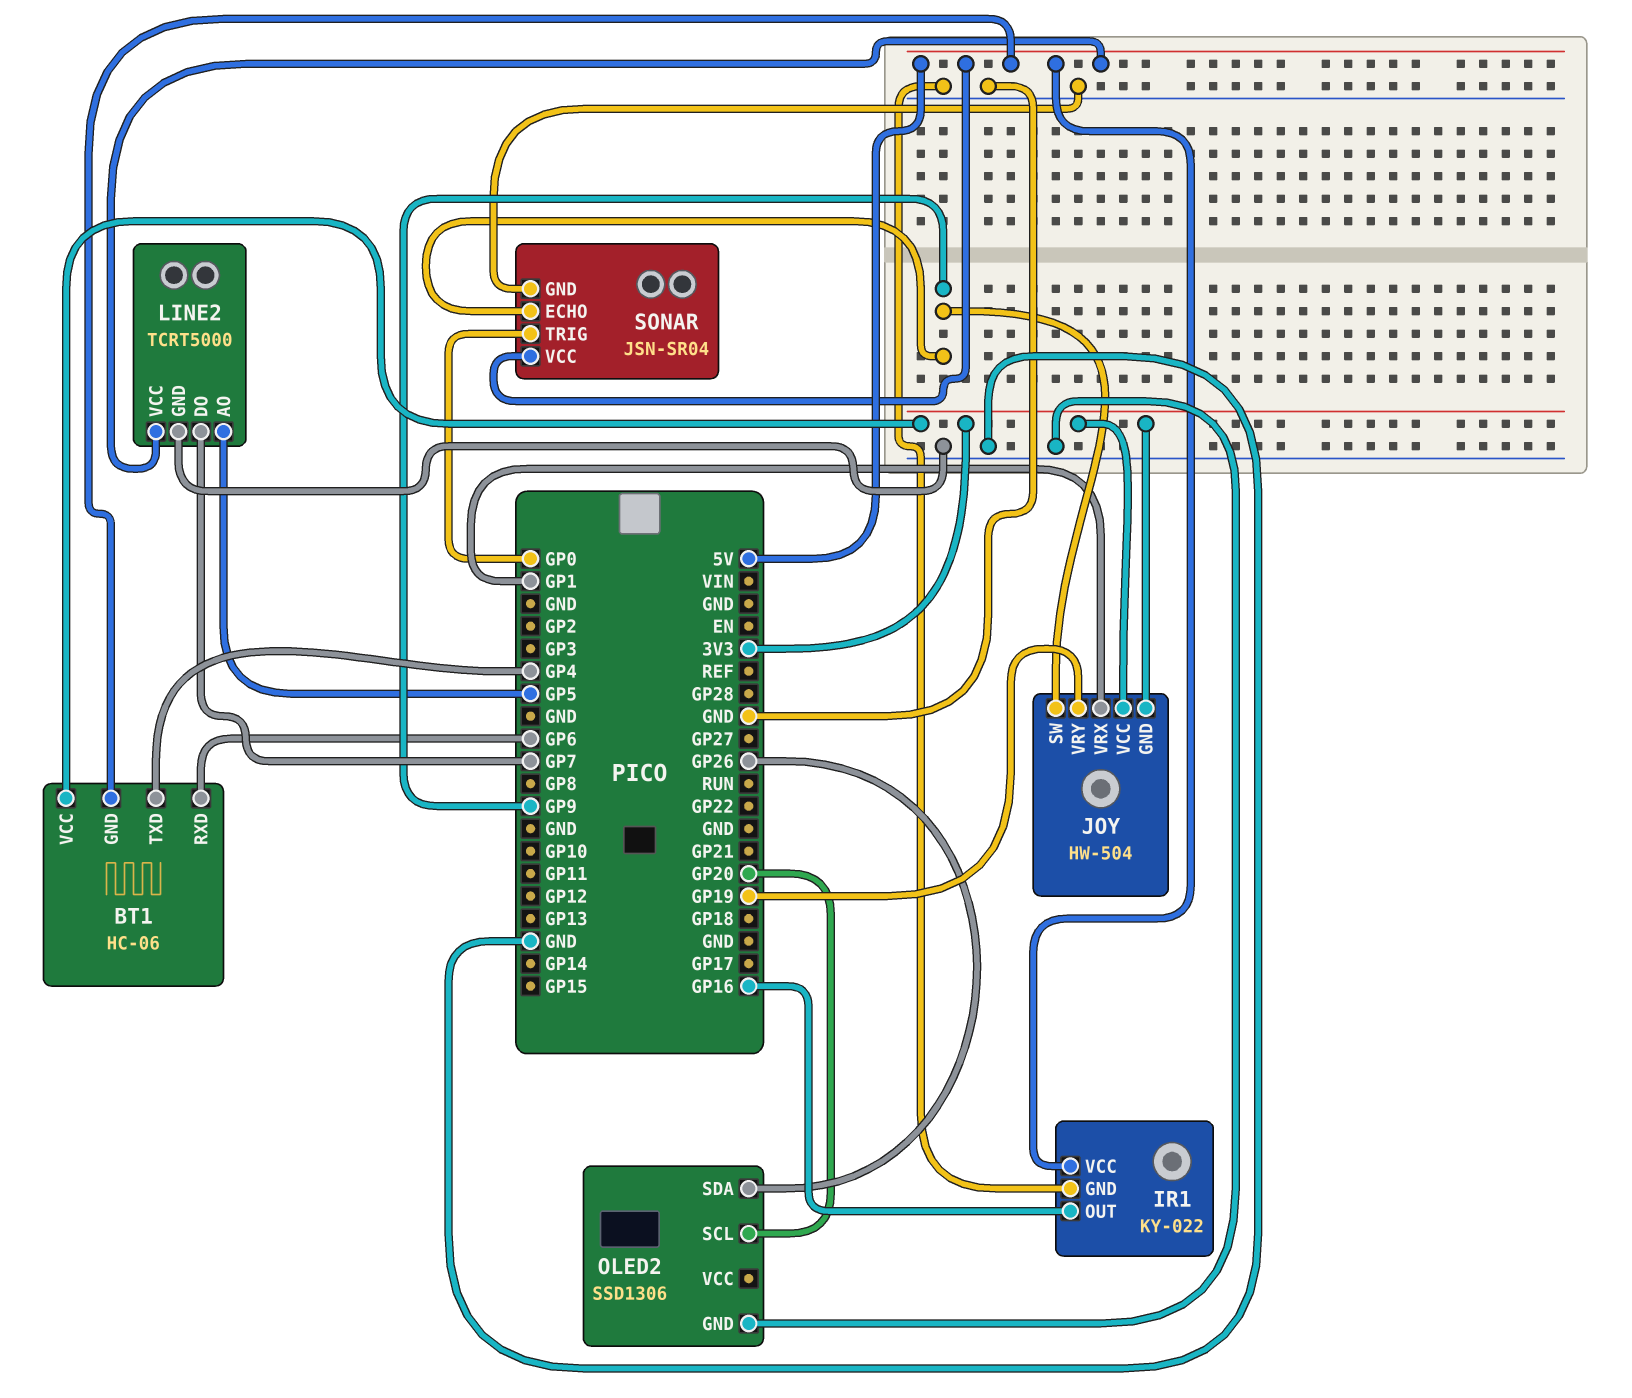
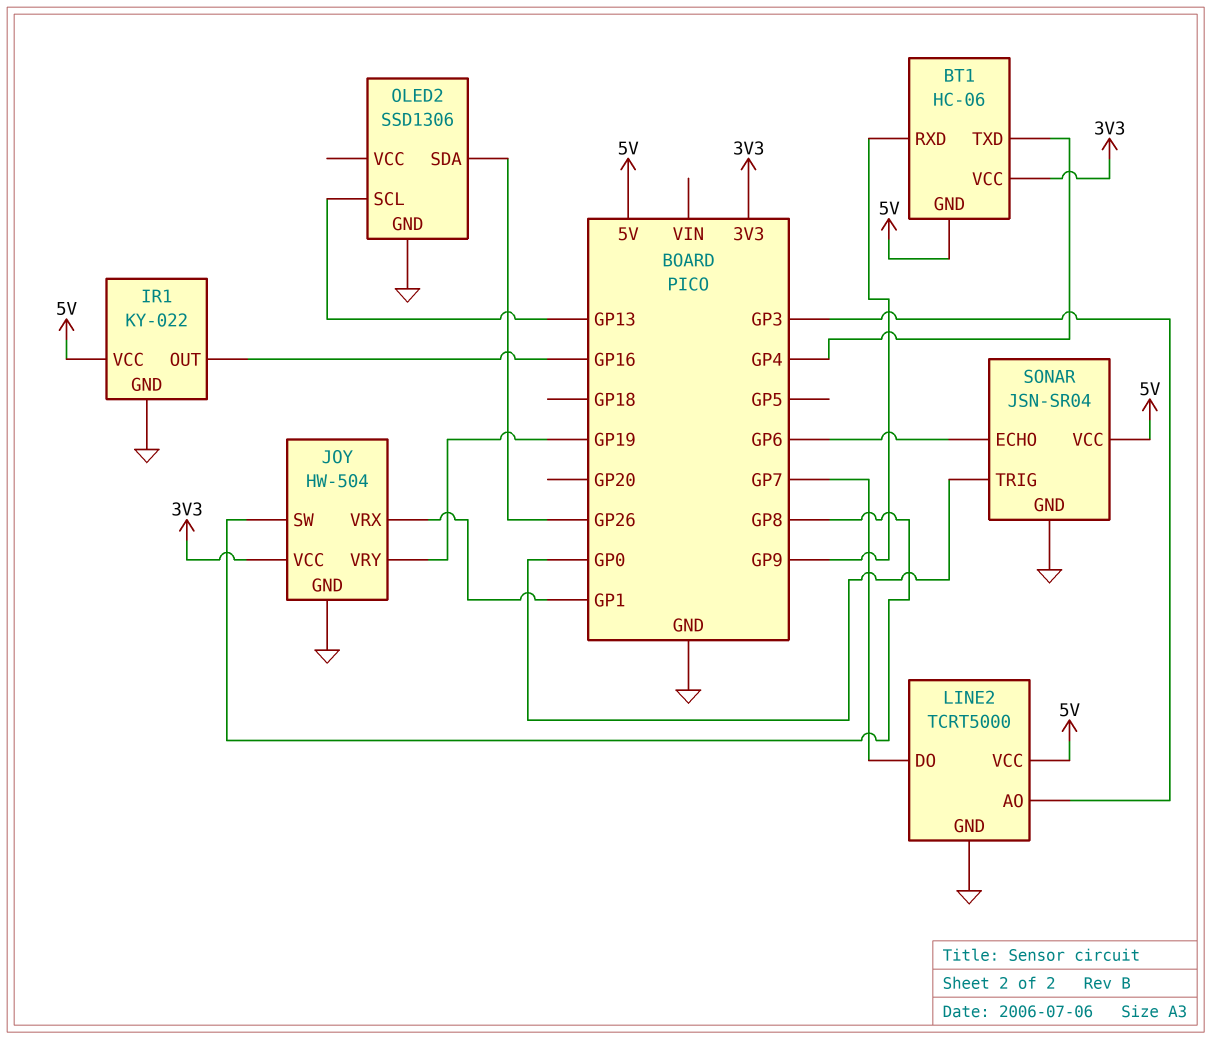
BT1 pin RXD: GP6 -> GP9
JOY pin GND: 3V3 -> GND
JOY pin SW: GP9 -> GP8
LINE2 pin AO: GP5 -> GP3
OLED2 pin SCL: GP20 -> GP13
SONAR pin ECHO: GP9 -> GP6

